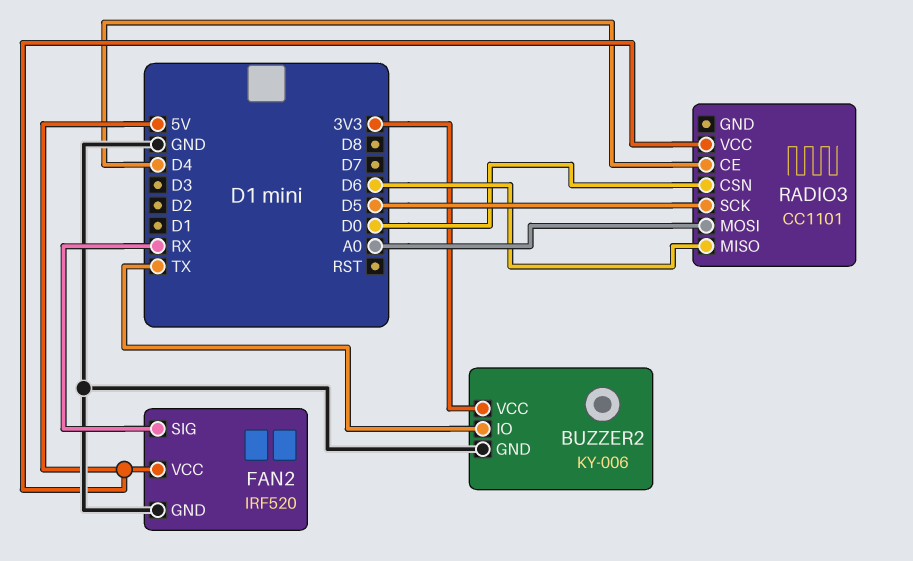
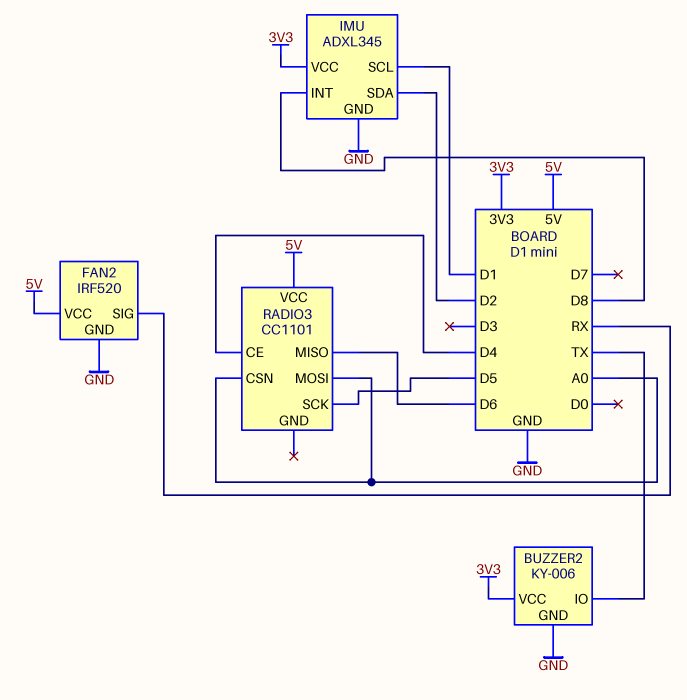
IMU: none -> ADXL345
IMU pin GND: none -> GND
IMU pin INT: none -> D8
IMU pin SCL: none -> D1
IMU pin SDA: none -> D2
IMU pin VCC: none -> 3V3
RADIO3 pin CSN: D0 -> A0

